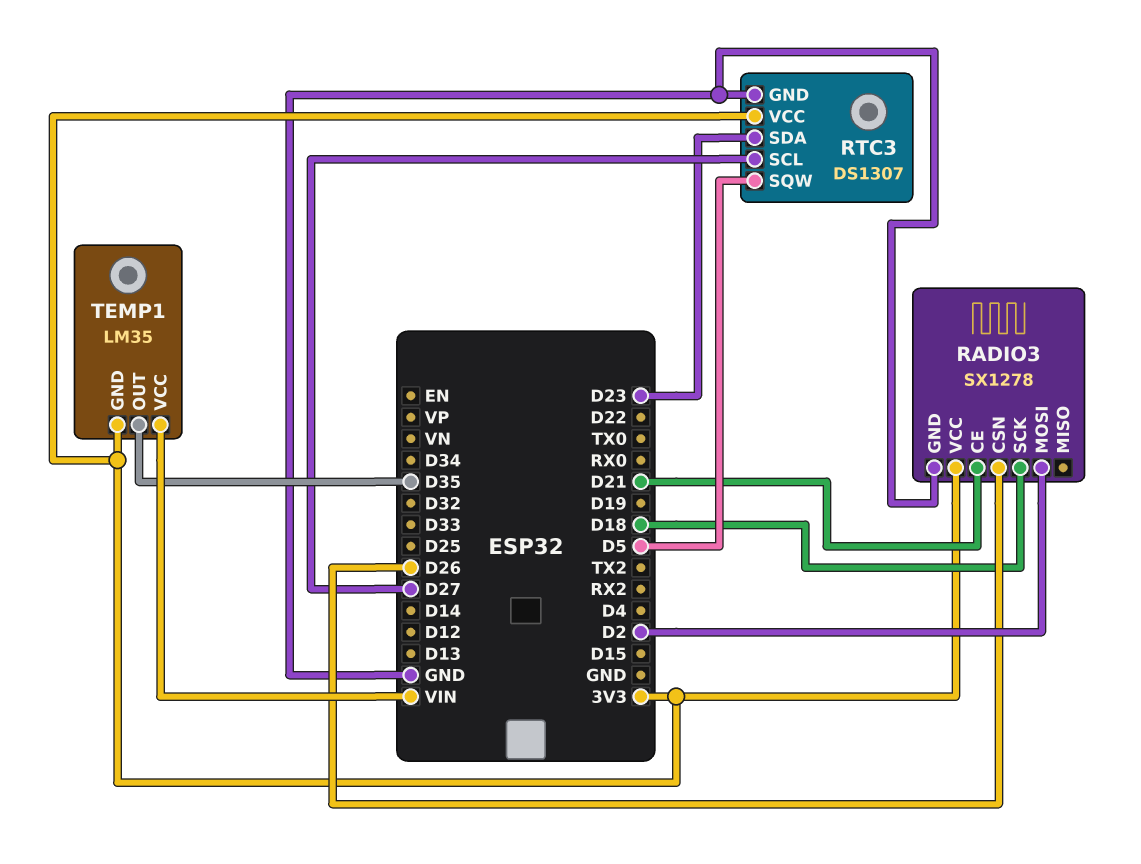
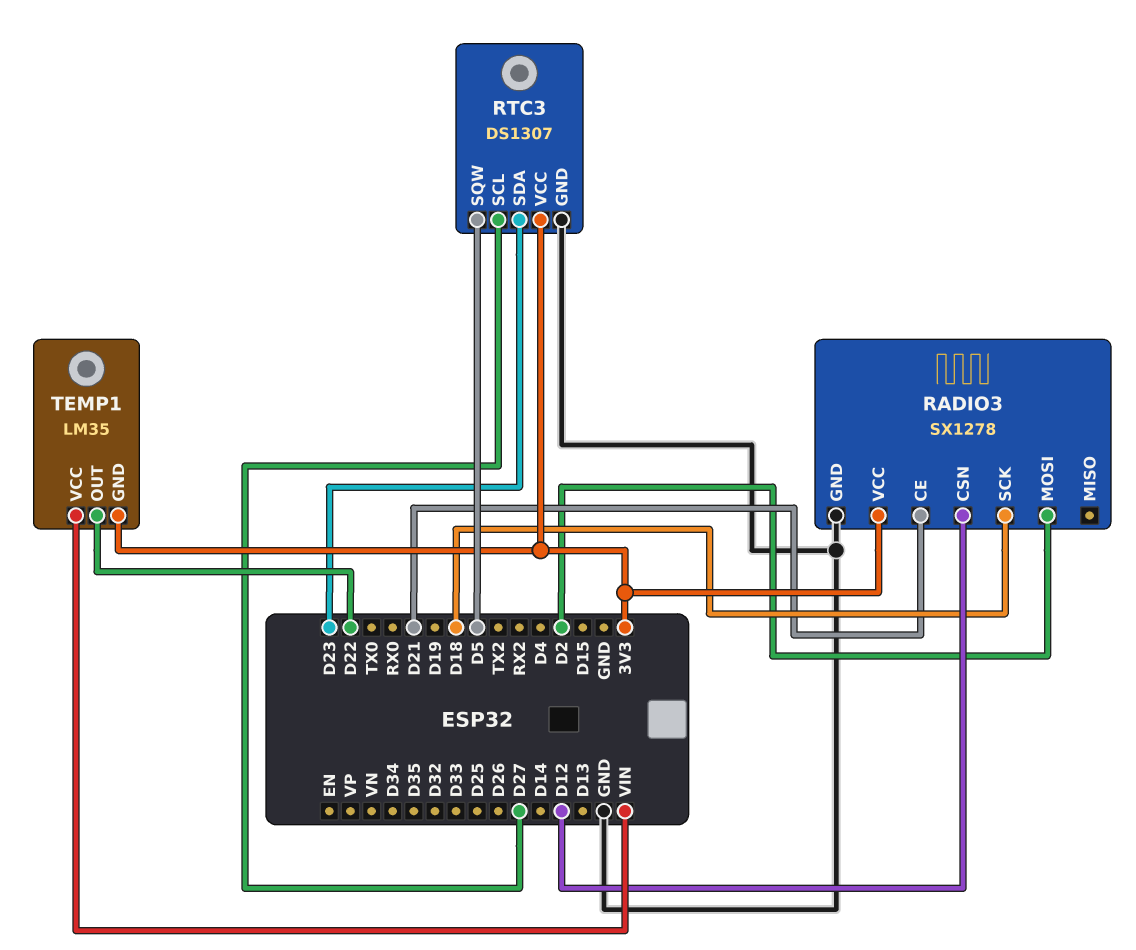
RADIO3 pin CSN: D26 -> D12
TEMP1 pin OUT: D35 -> D22

